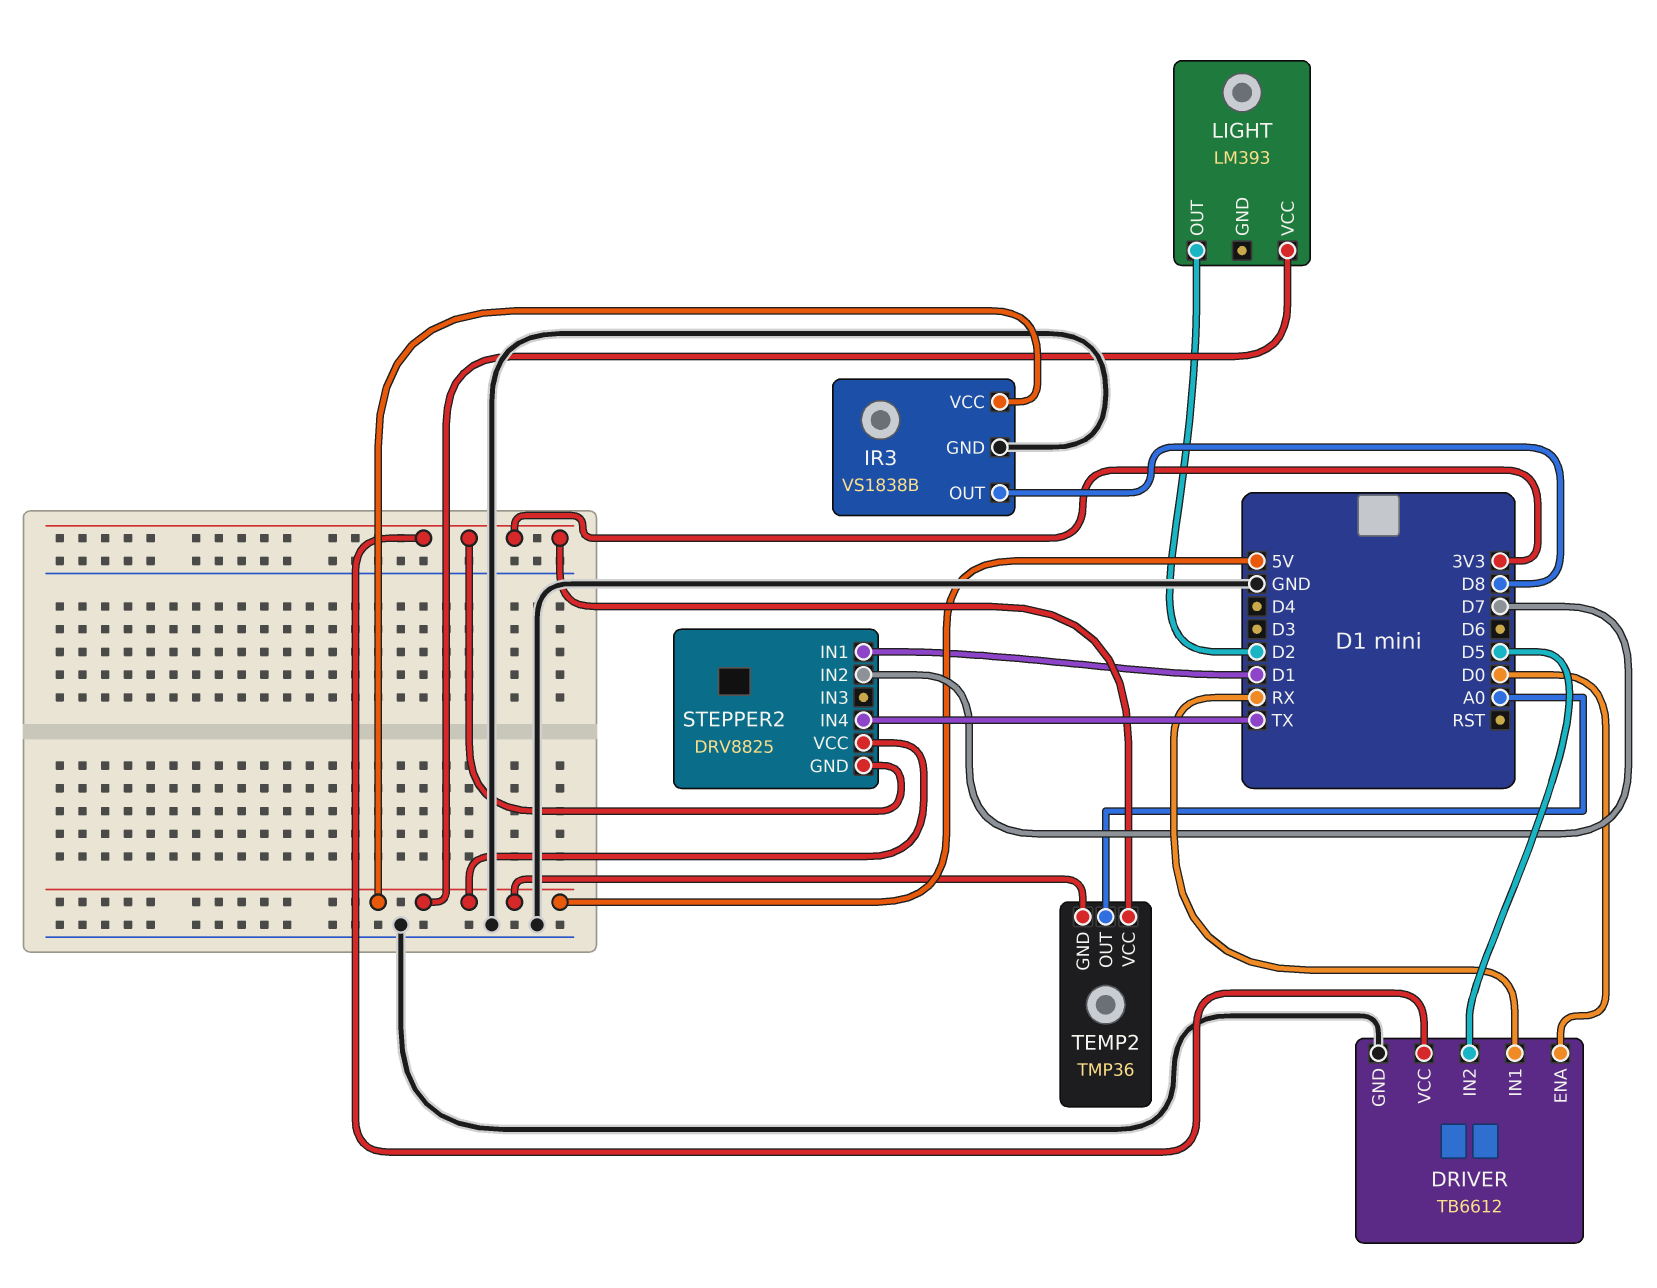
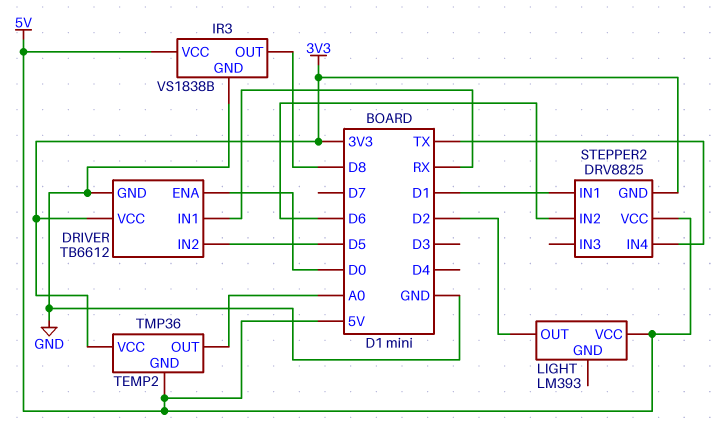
STEPPER2 pin IN2: D7 -> D6

